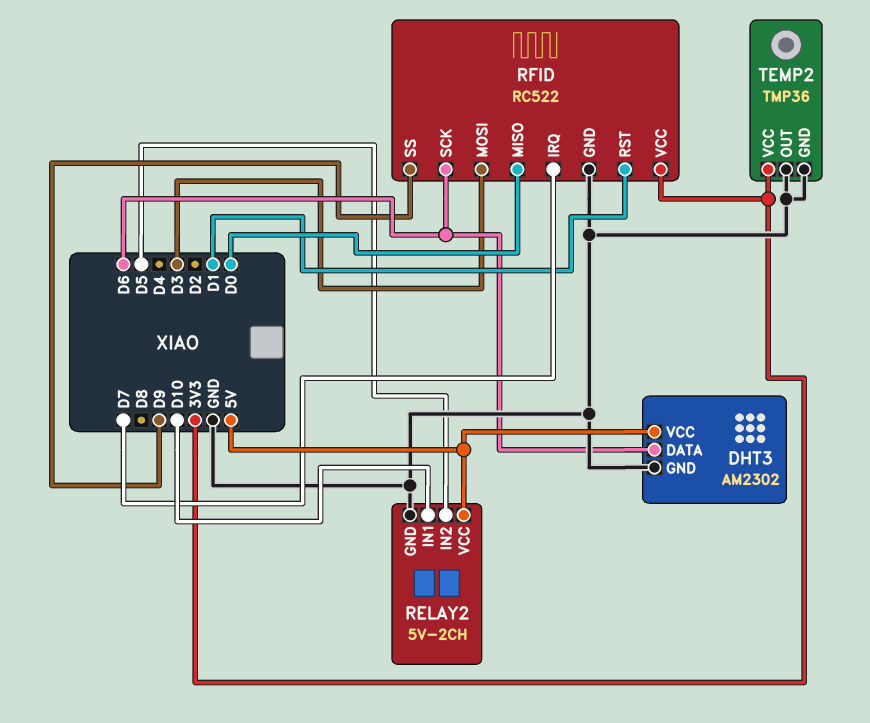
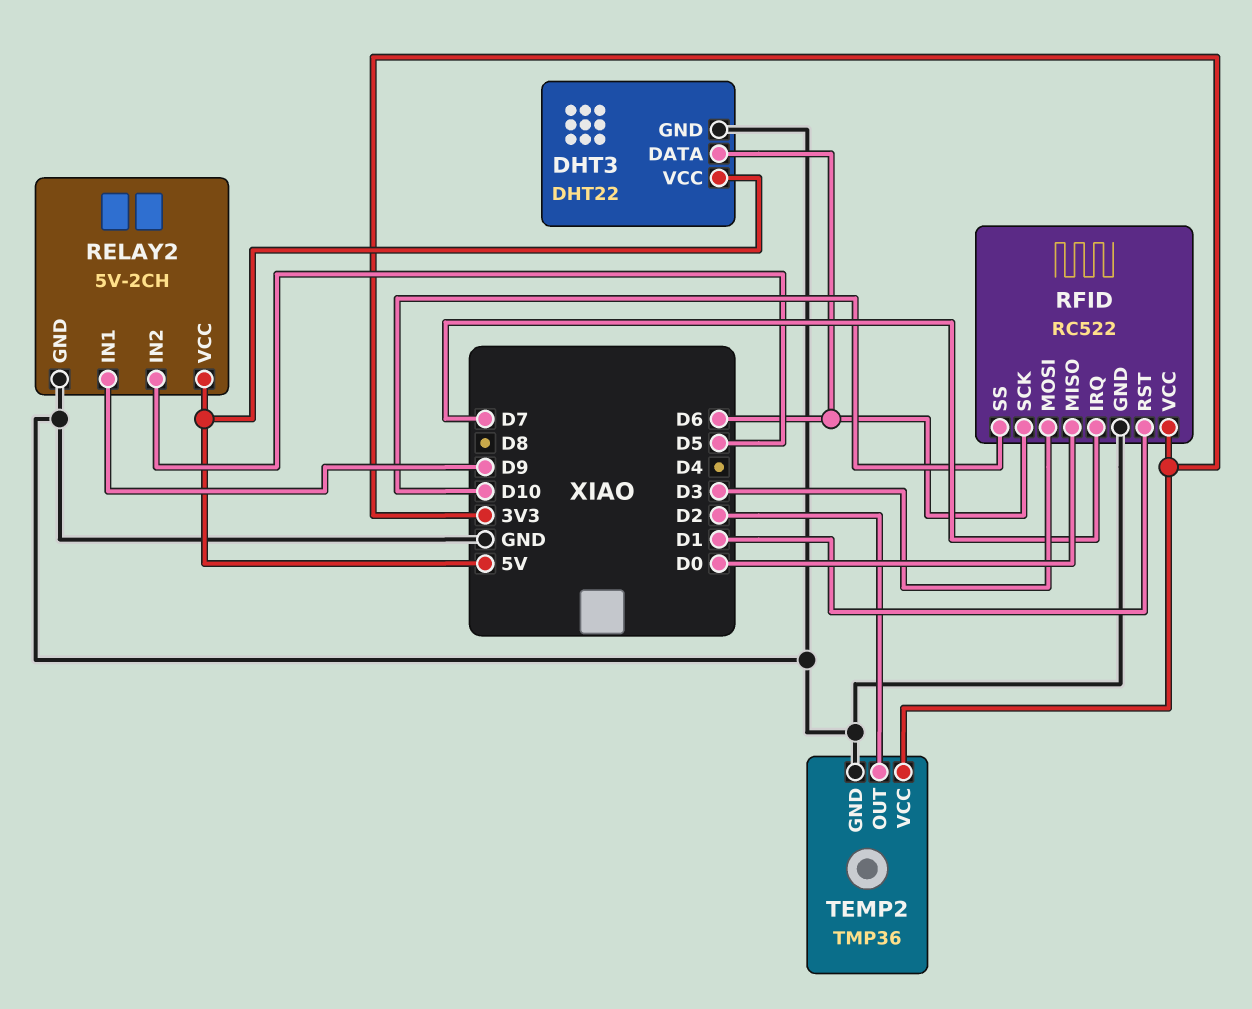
DHT3: AM2302 -> DHT22
RELAY2 pin IN1: D10 -> D9
RFID pin SS: D9 -> D10
TEMP2 pin OUT: GND -> D2

